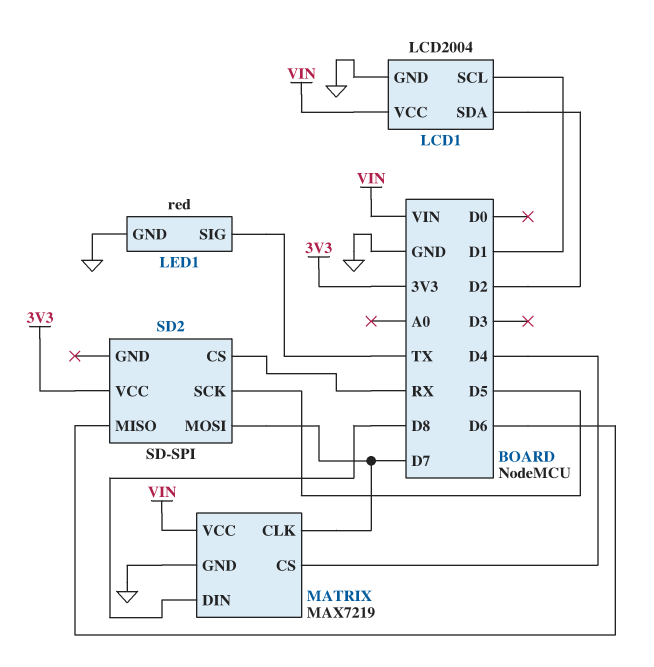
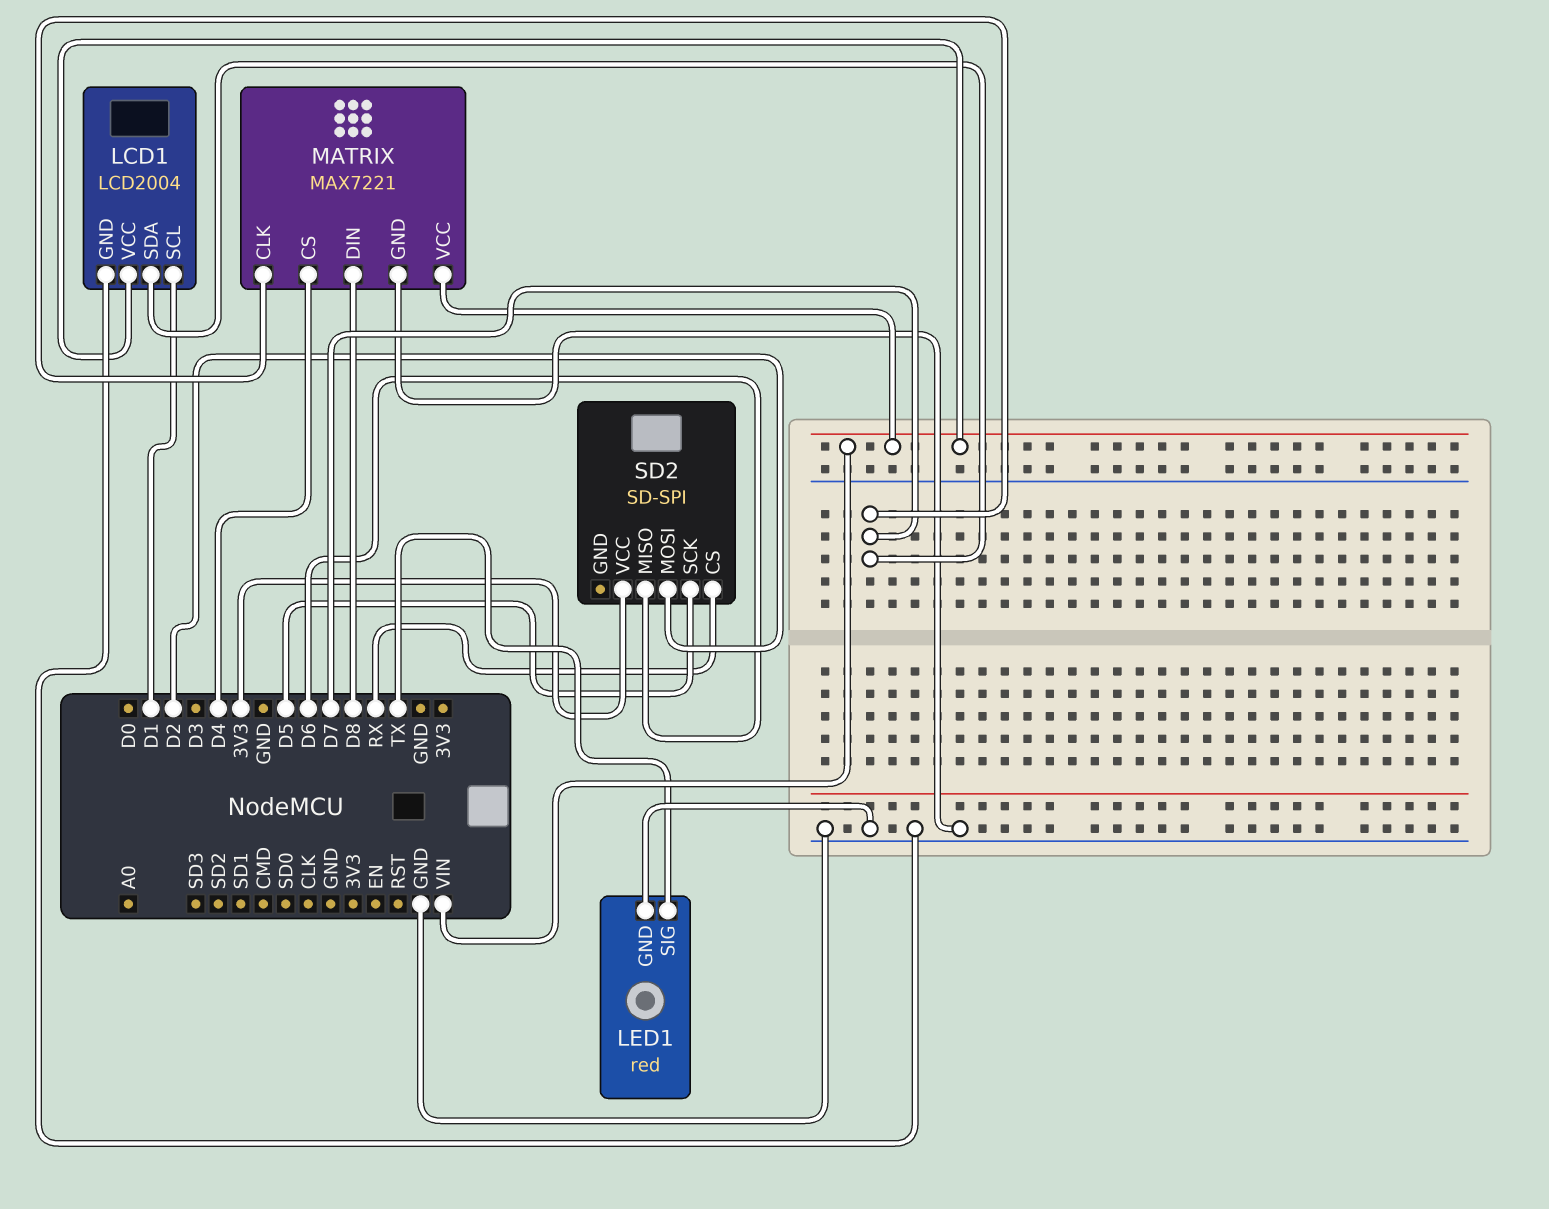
LCD1 pin SDA: D2 -> D7
MATRIX: MAX7219 -> MAX7221
SD2 pin MOSI: D7 -> D2

